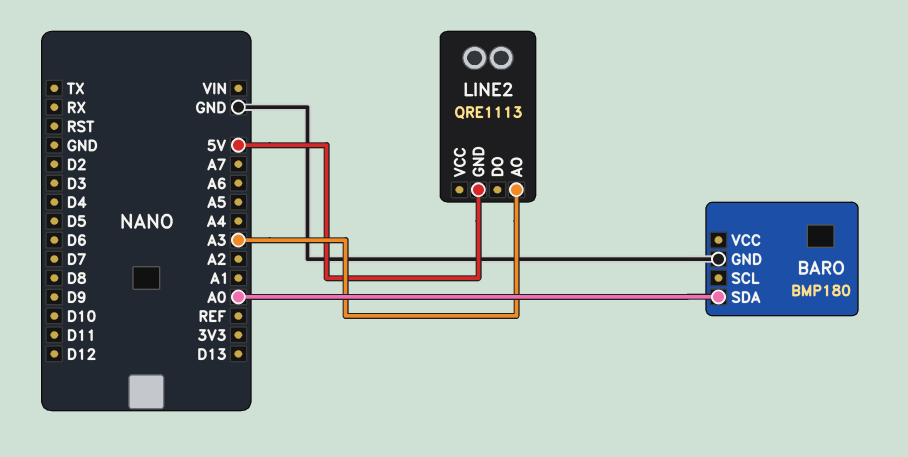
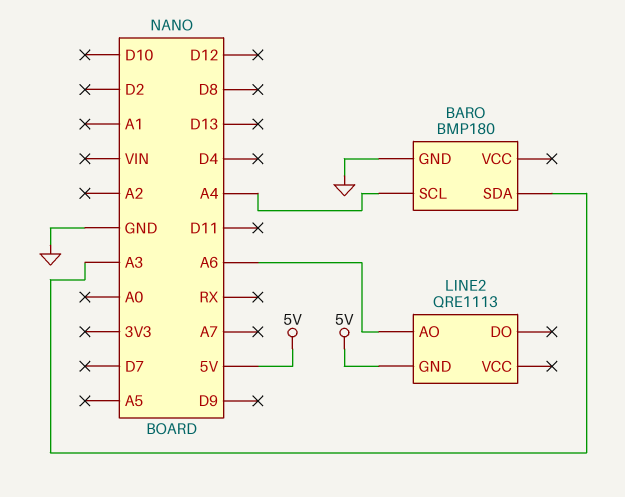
BARO pin SCL: none -> A4
BARO pin SDA: A0 -> A3
LINE2 pin AO: A3 -> A6

